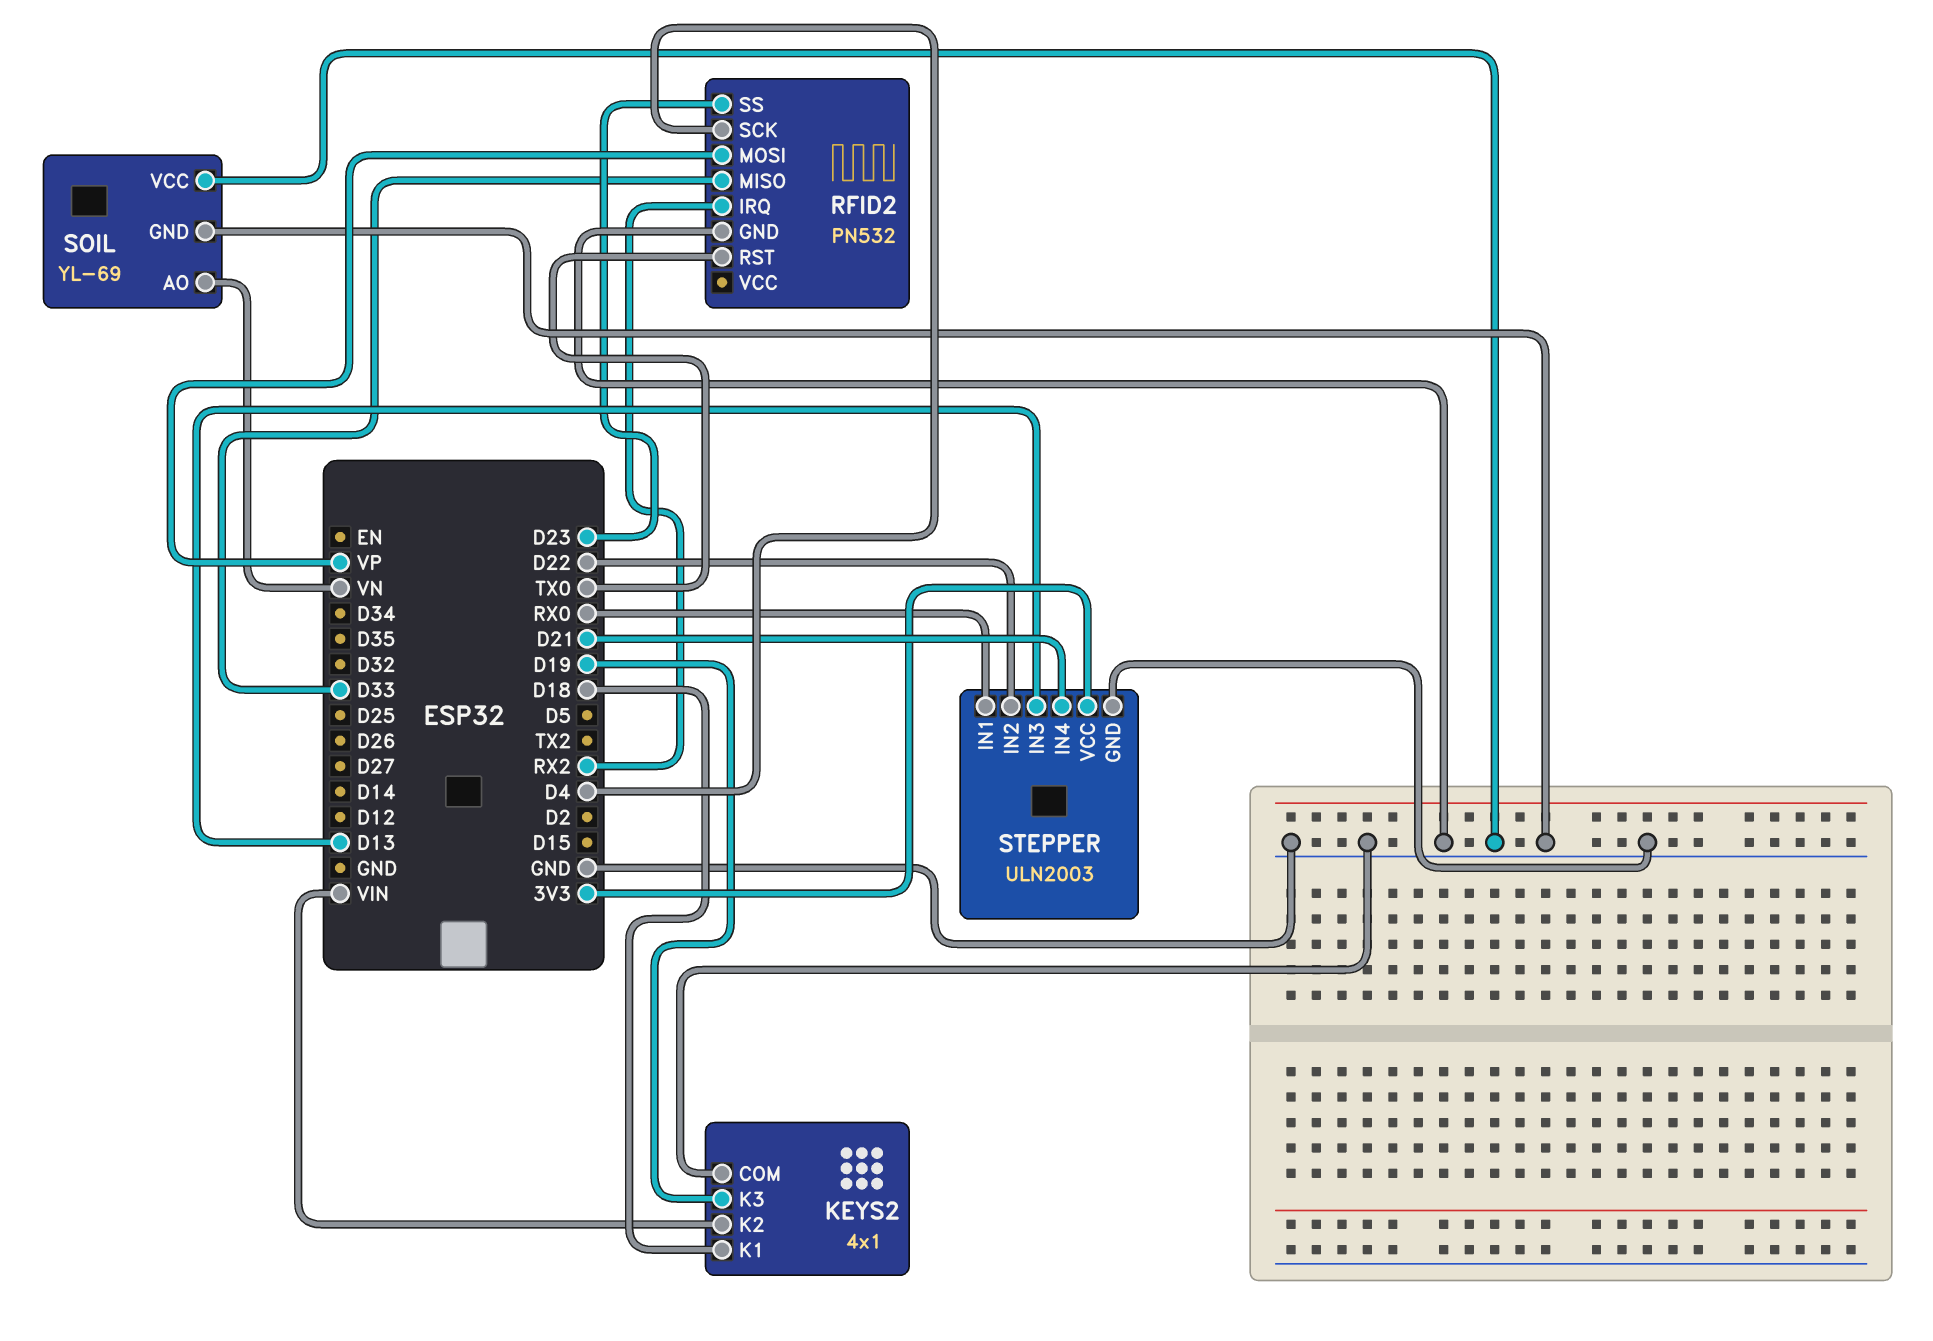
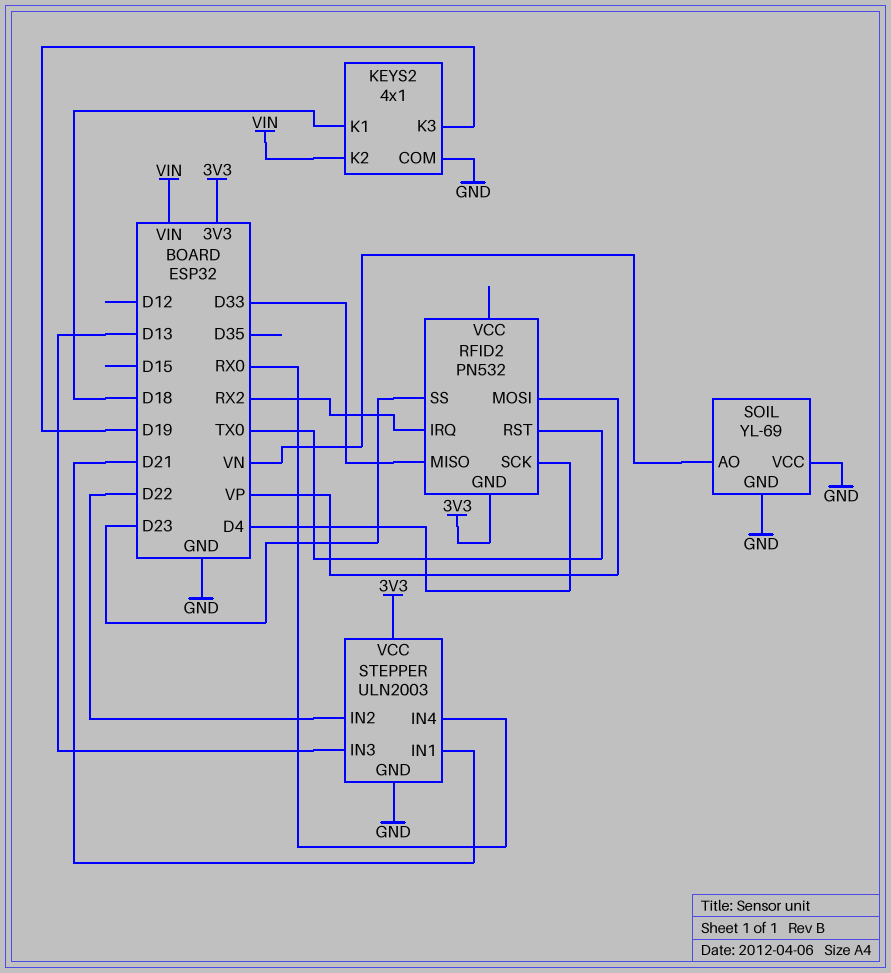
RFID2 pin GND: GND -> 3V3
STEPPER pin IN1: RX0 -> D21
STEPPER pin IN4: D21 -> RX0

